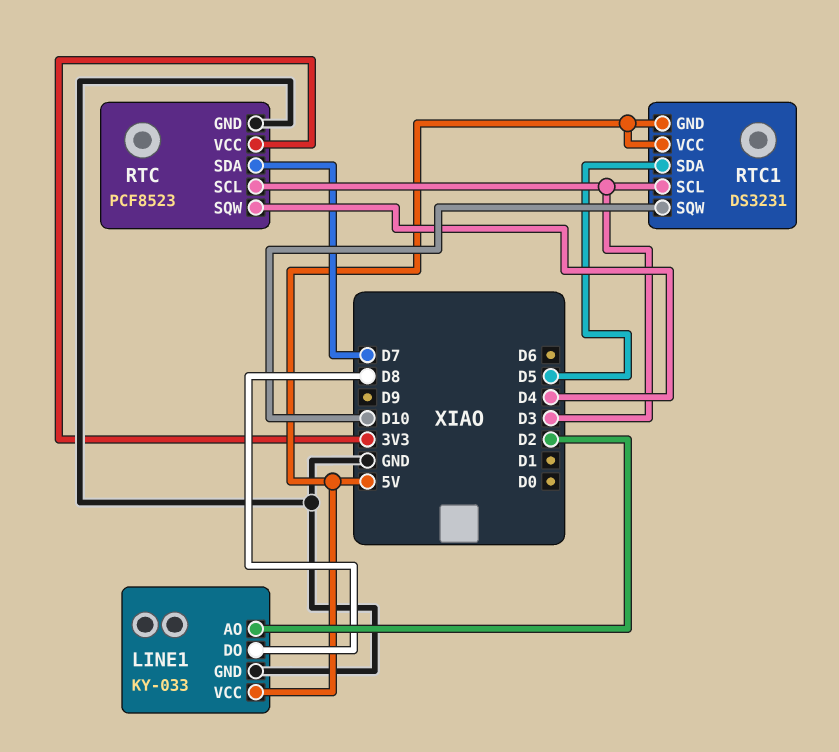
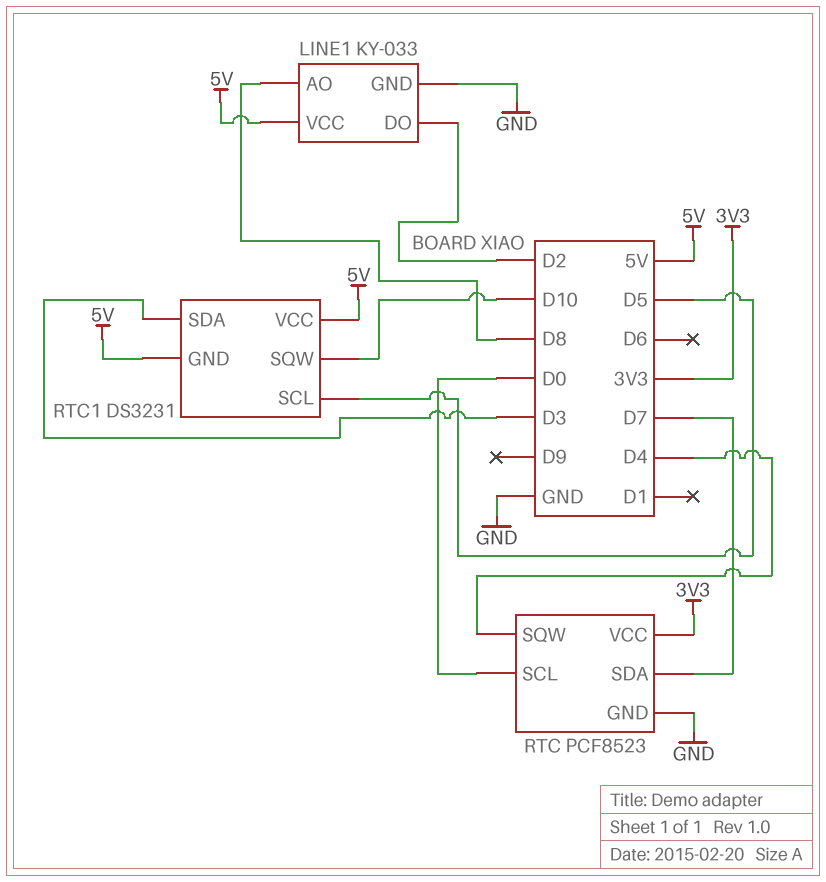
LINE1 pin AO: D2 -> D8
LINE1 pin DO: D8 -> D2
RTC pin SCL: D3 -> D0
RTC1 pin SCL: D3 -> D5
RTC1 pin SDA: D5 -> D3

